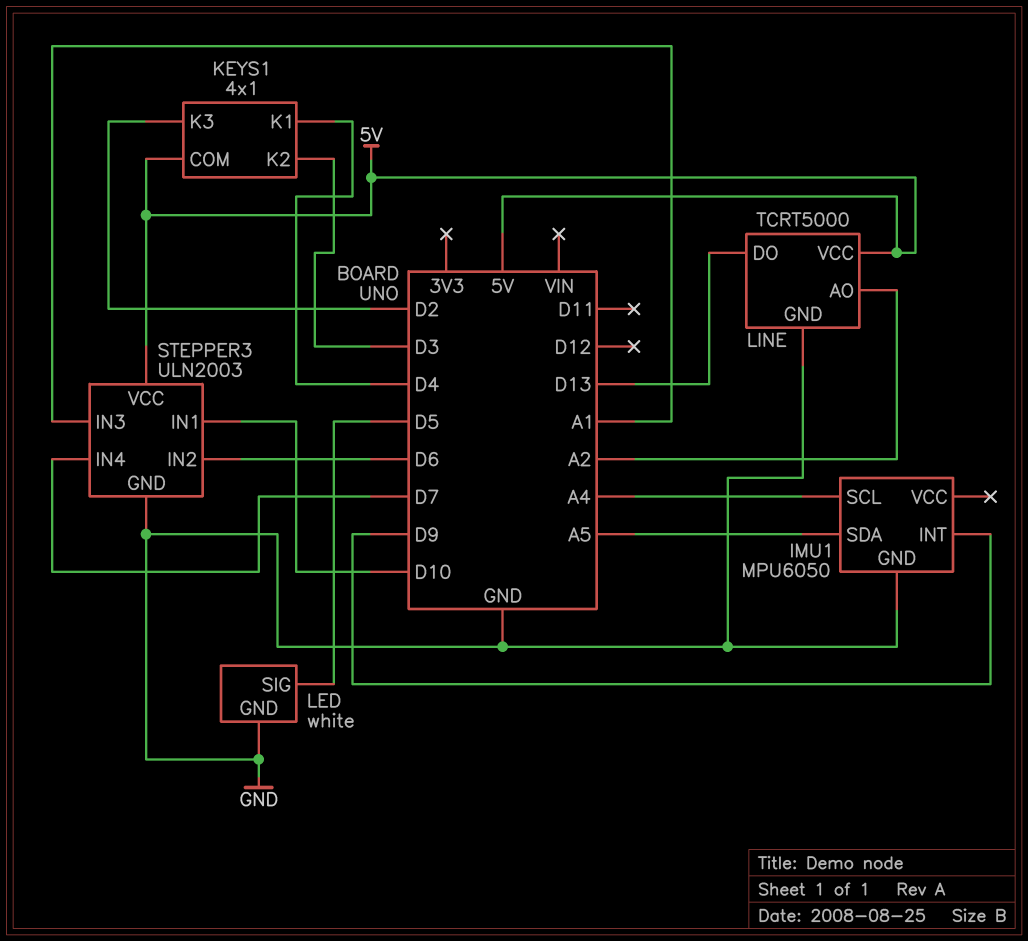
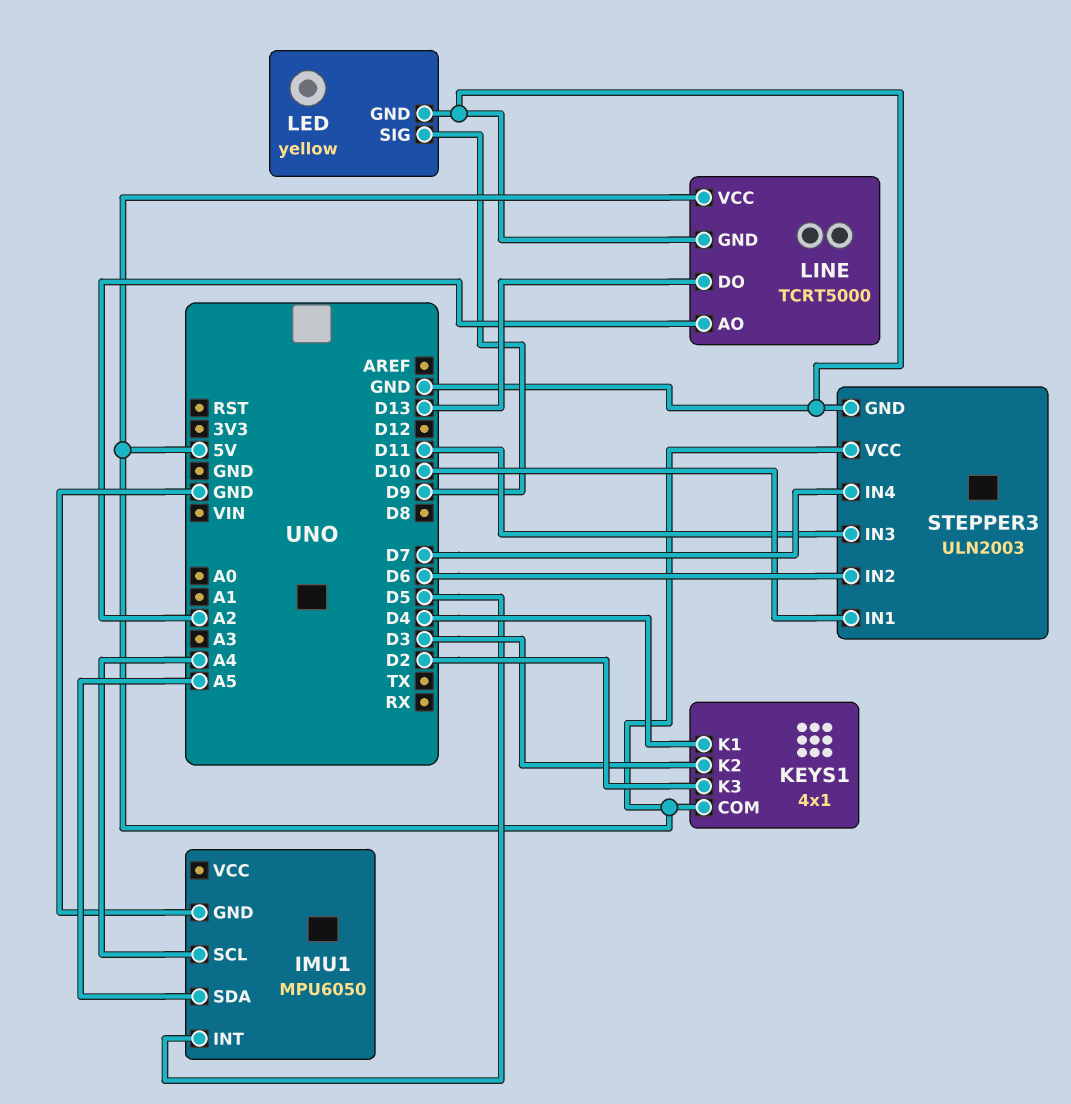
IMU1 pin INT: D9 -> D5
LED: white -> yellow
LED pin SIG: D5 -> D9
STEPPER3 pin IN3: A1 -> D11

